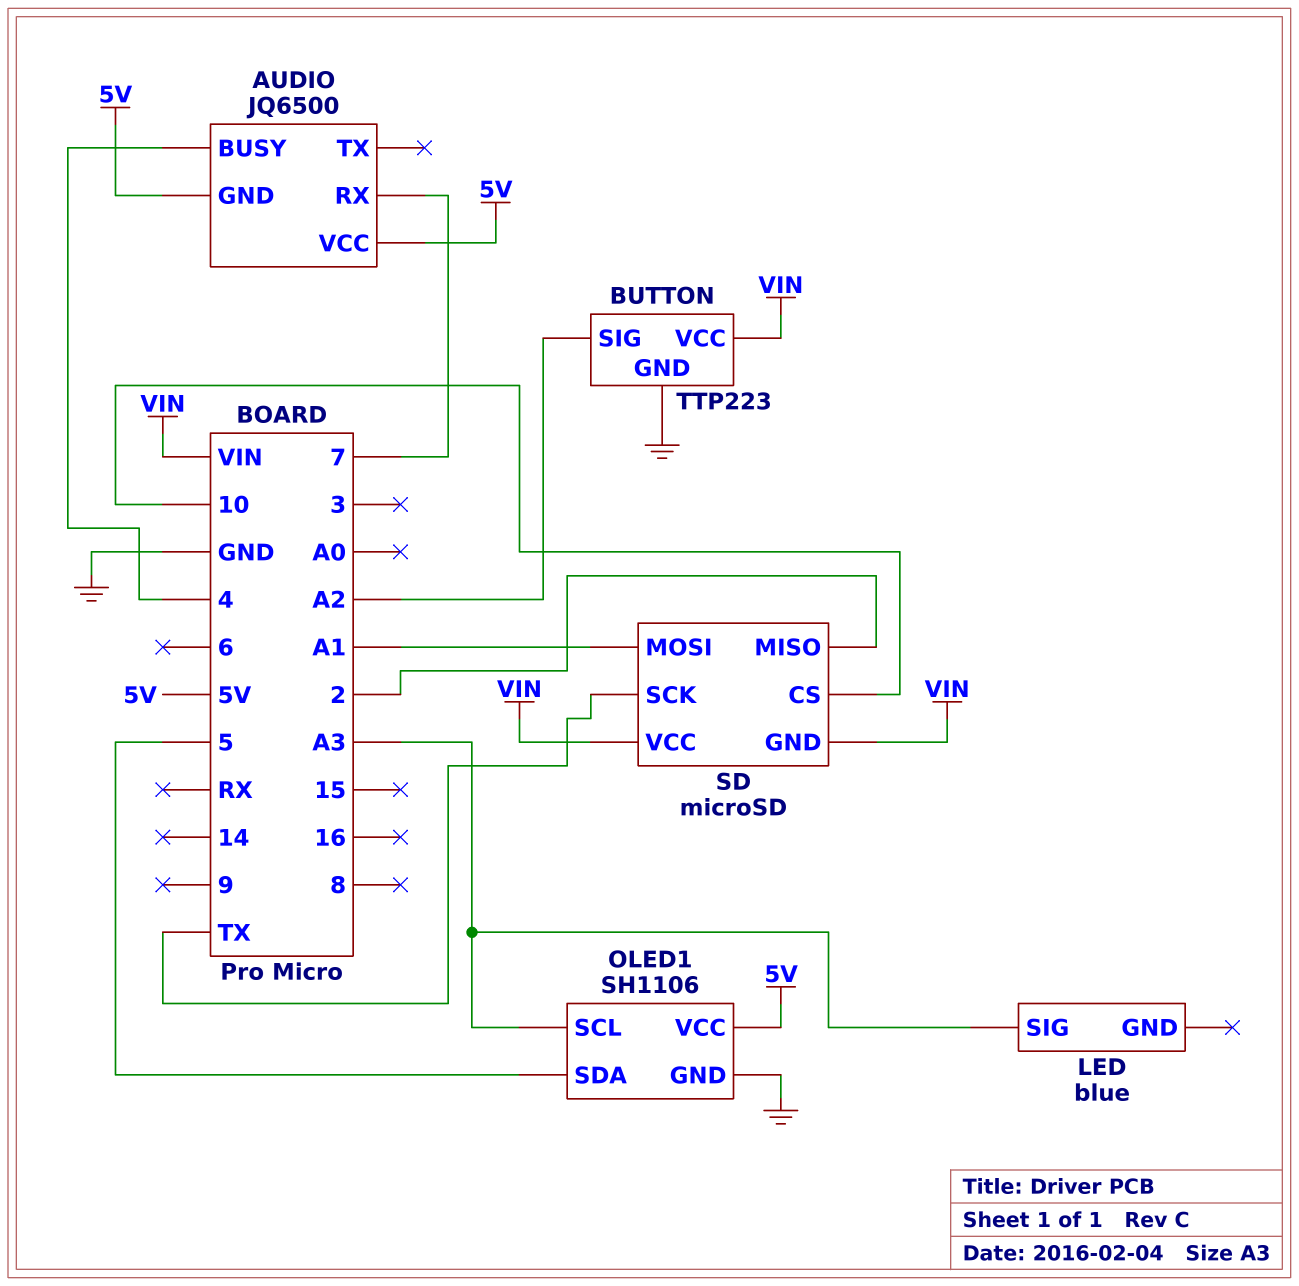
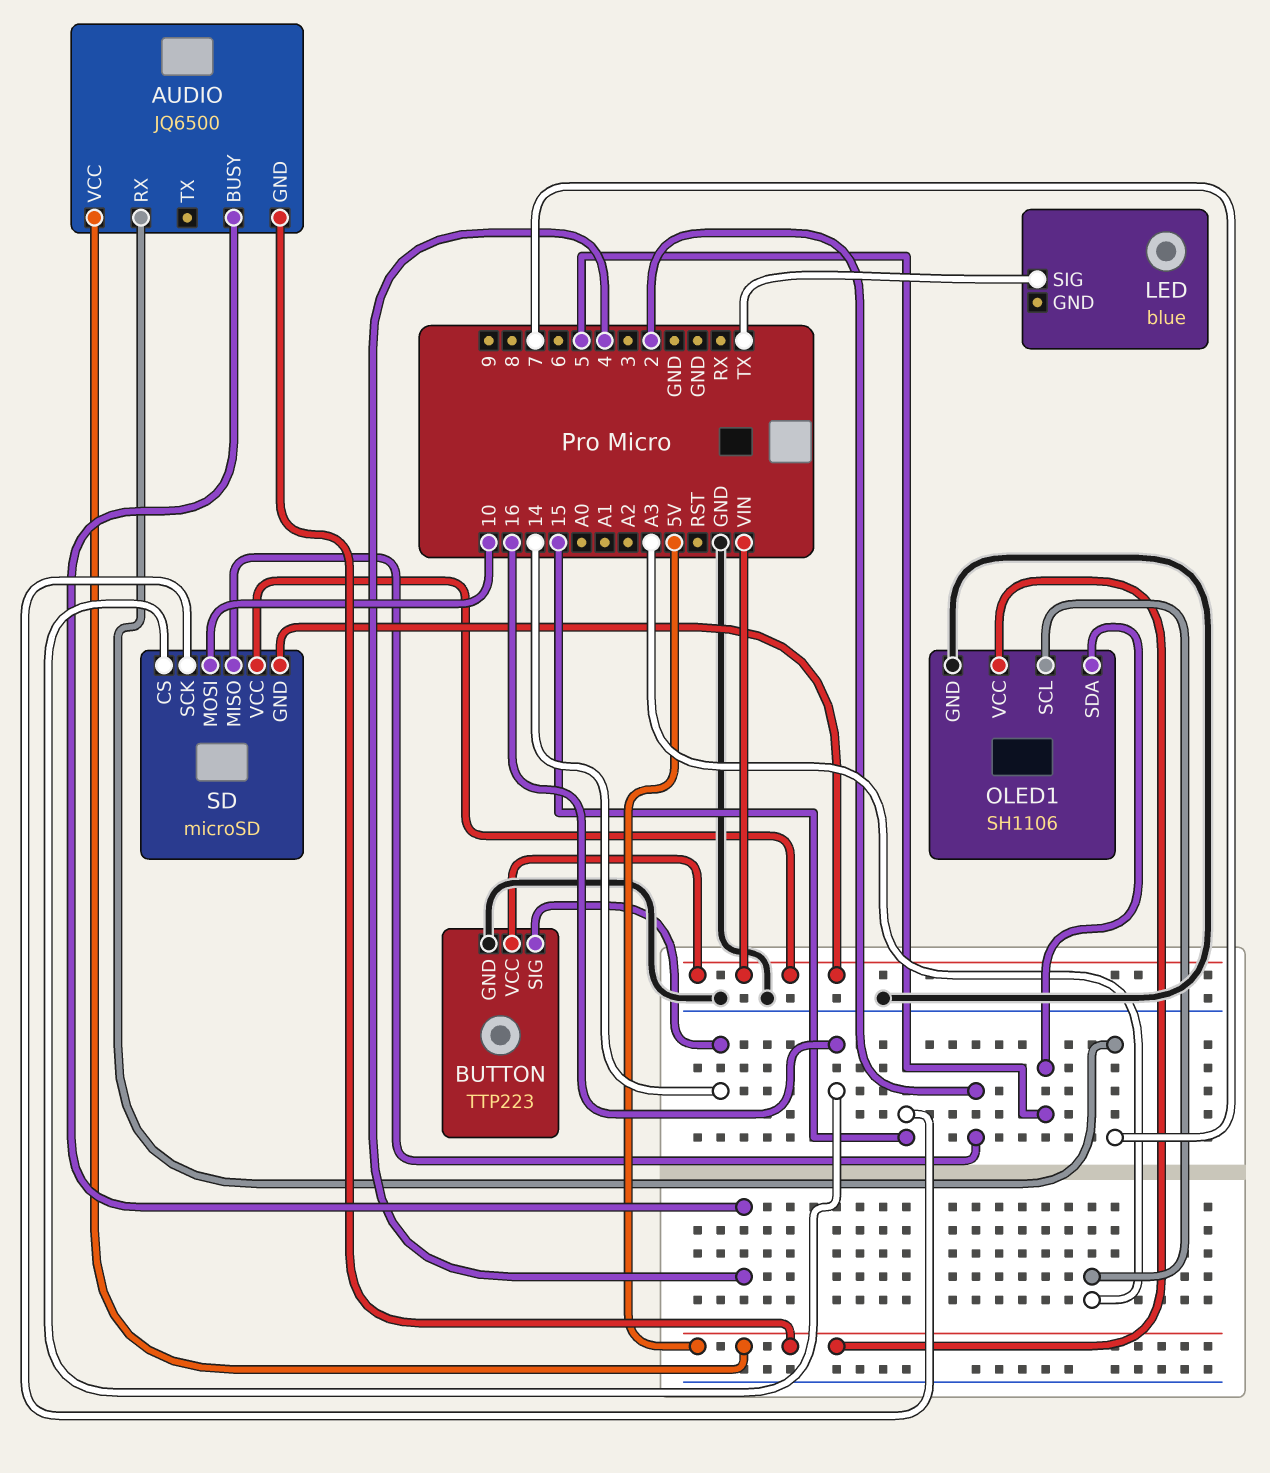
BUTTON pin SIG: A2 -> 14
LED pin SIG: A3 -> TX
SD pin CS: 10 -> 16
SD pin MOSI: A1 -> 10
SD pin SCK: TX -> 15

